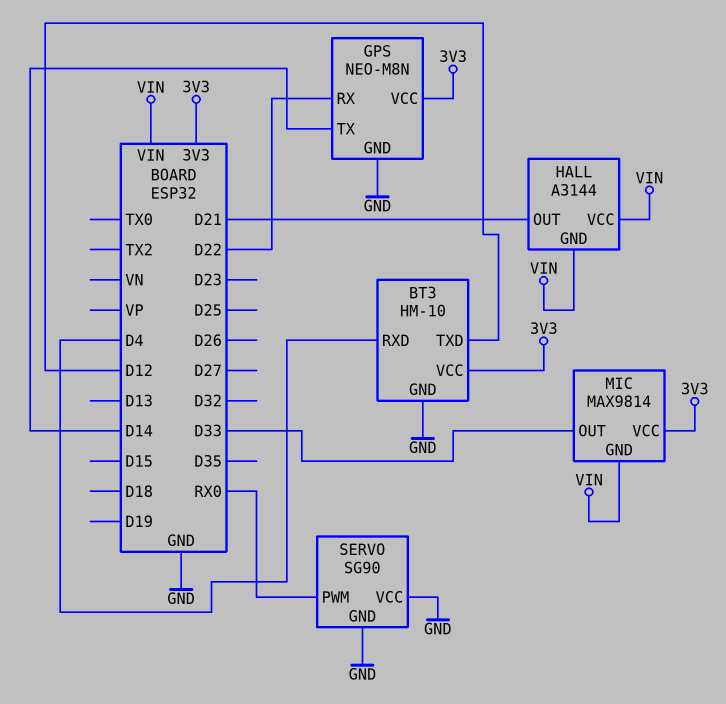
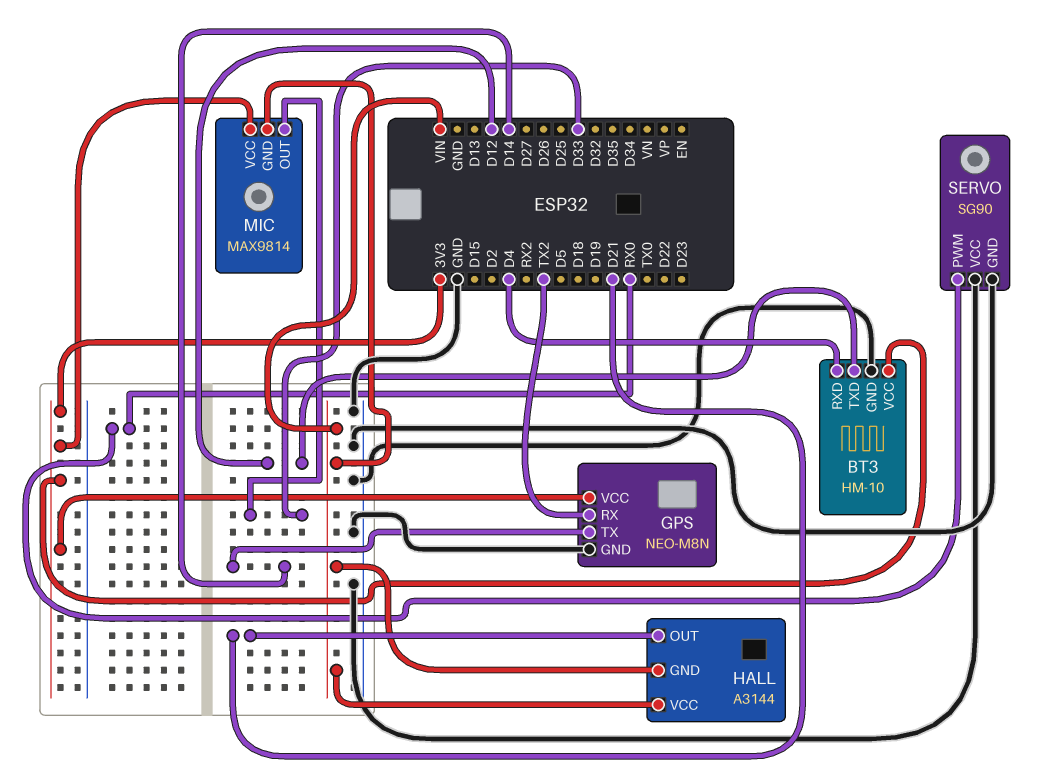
GPS pin RX: D22 -> TX2

